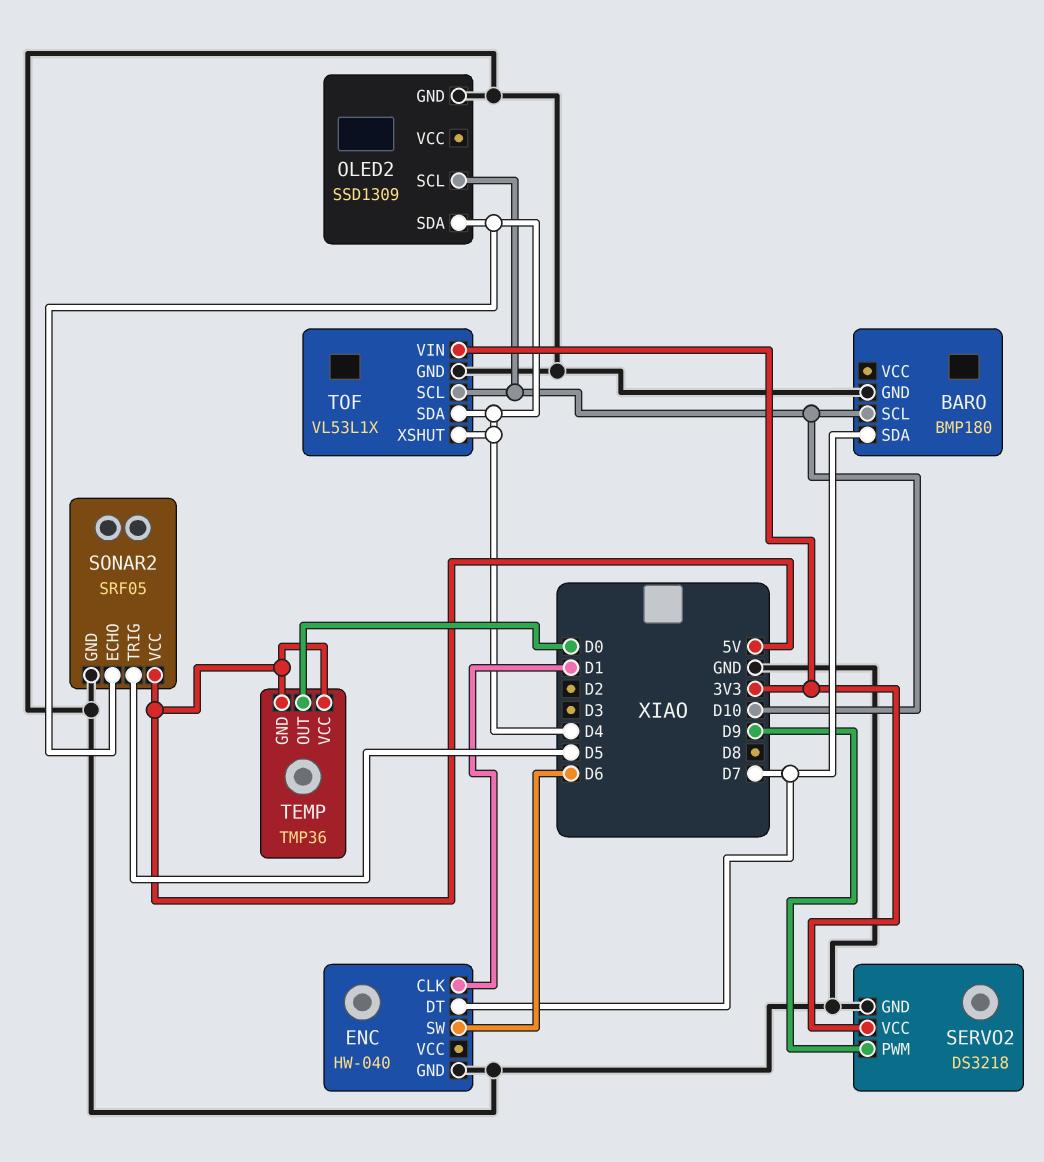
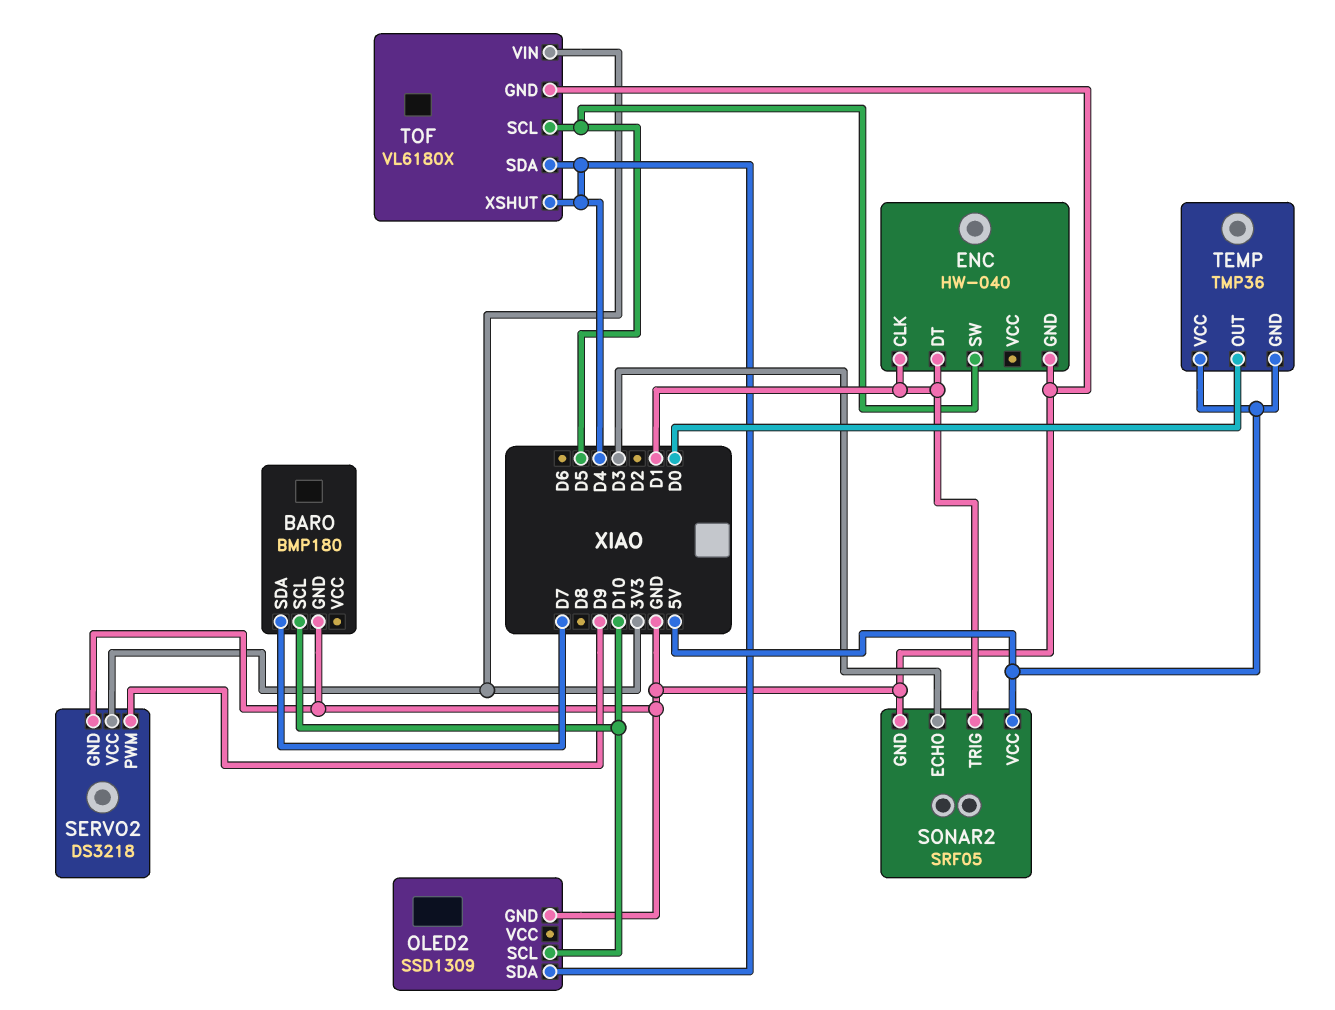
ENC pin DT: D7 -> D1
ENC pin SW: D6 -> D5
SONAR2 pin ECHO: D4 -> D3
SONAR2 pin TRIG: D5 -> D1
TOF: VL53L1X -> VL6180X
TOF pin SCL: D10 -> D5

